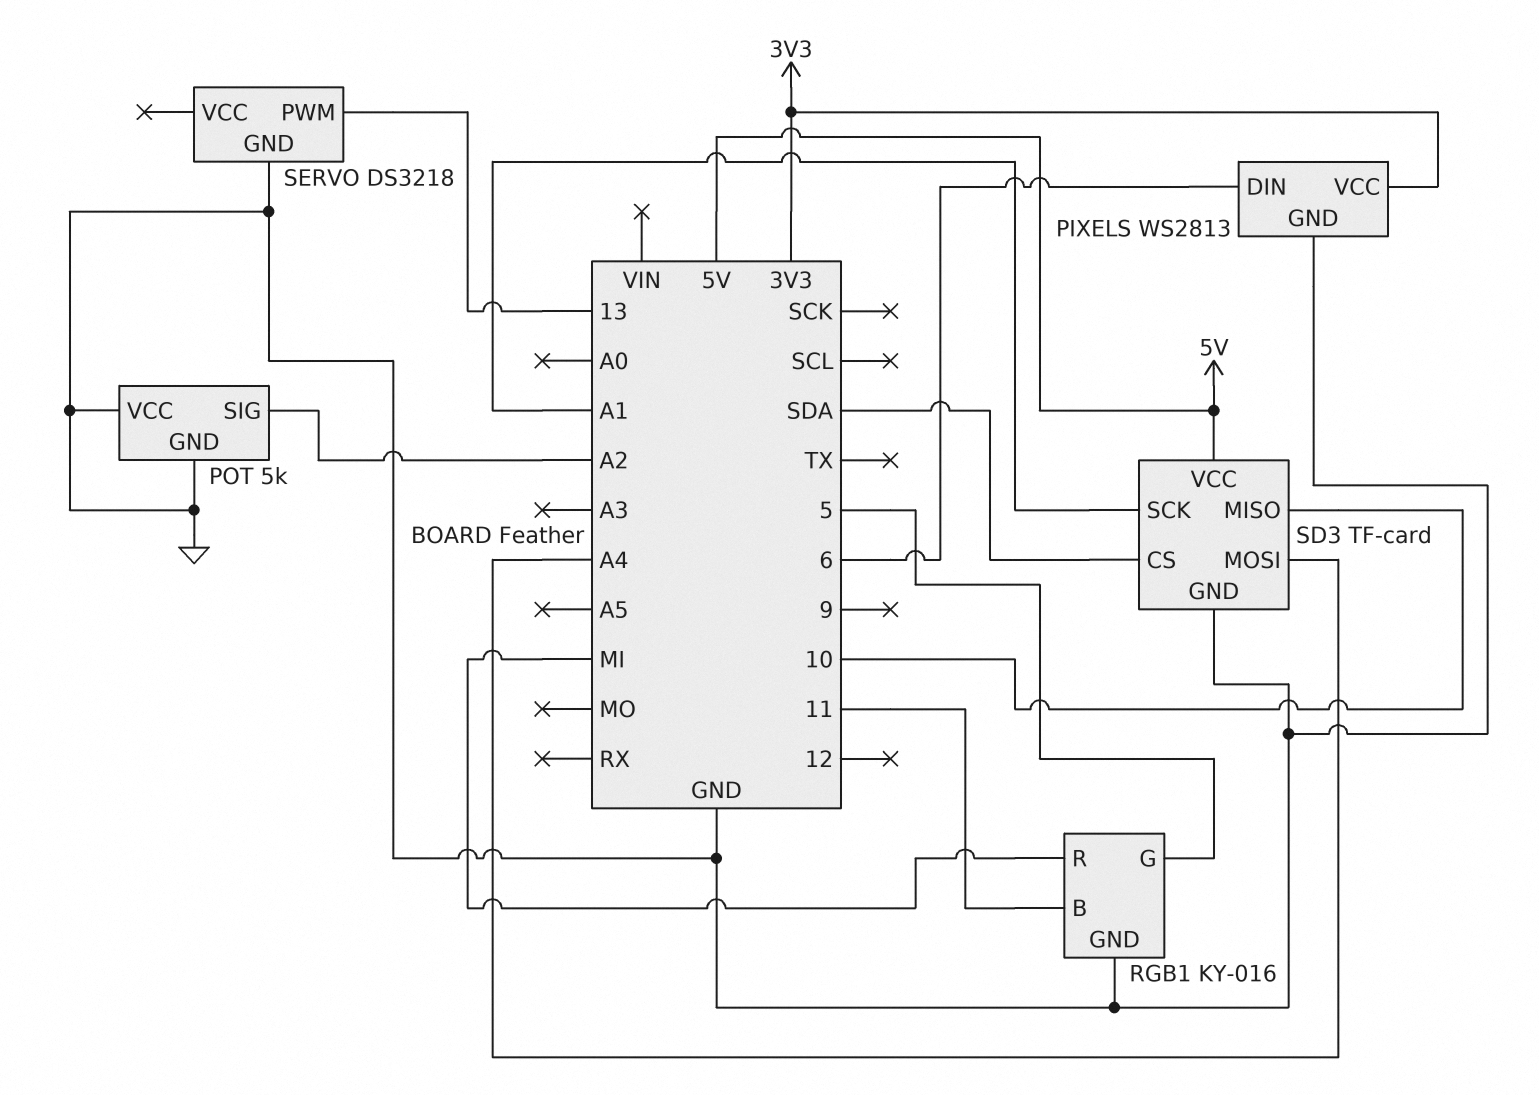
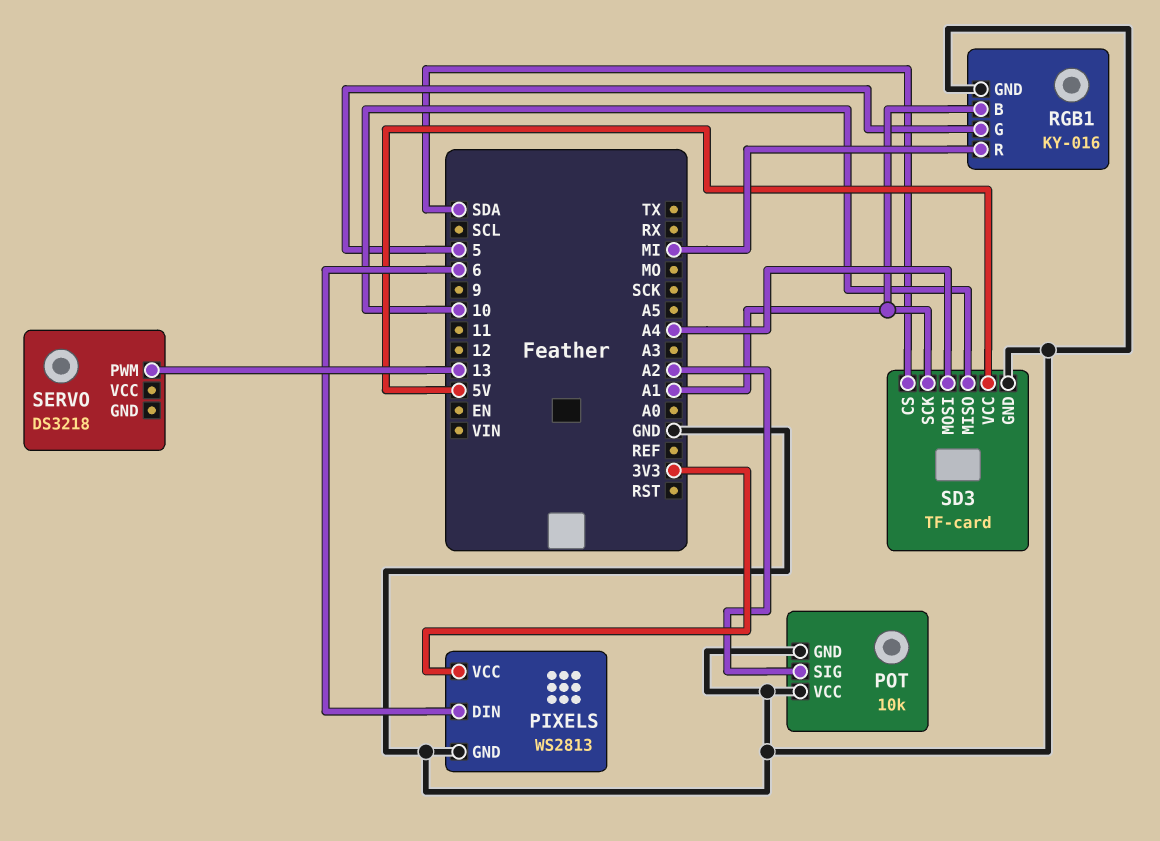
POT: 5k -> 10k
RGB1 pin B: 11 -> A1
SERVO pin GND: GND -> none

